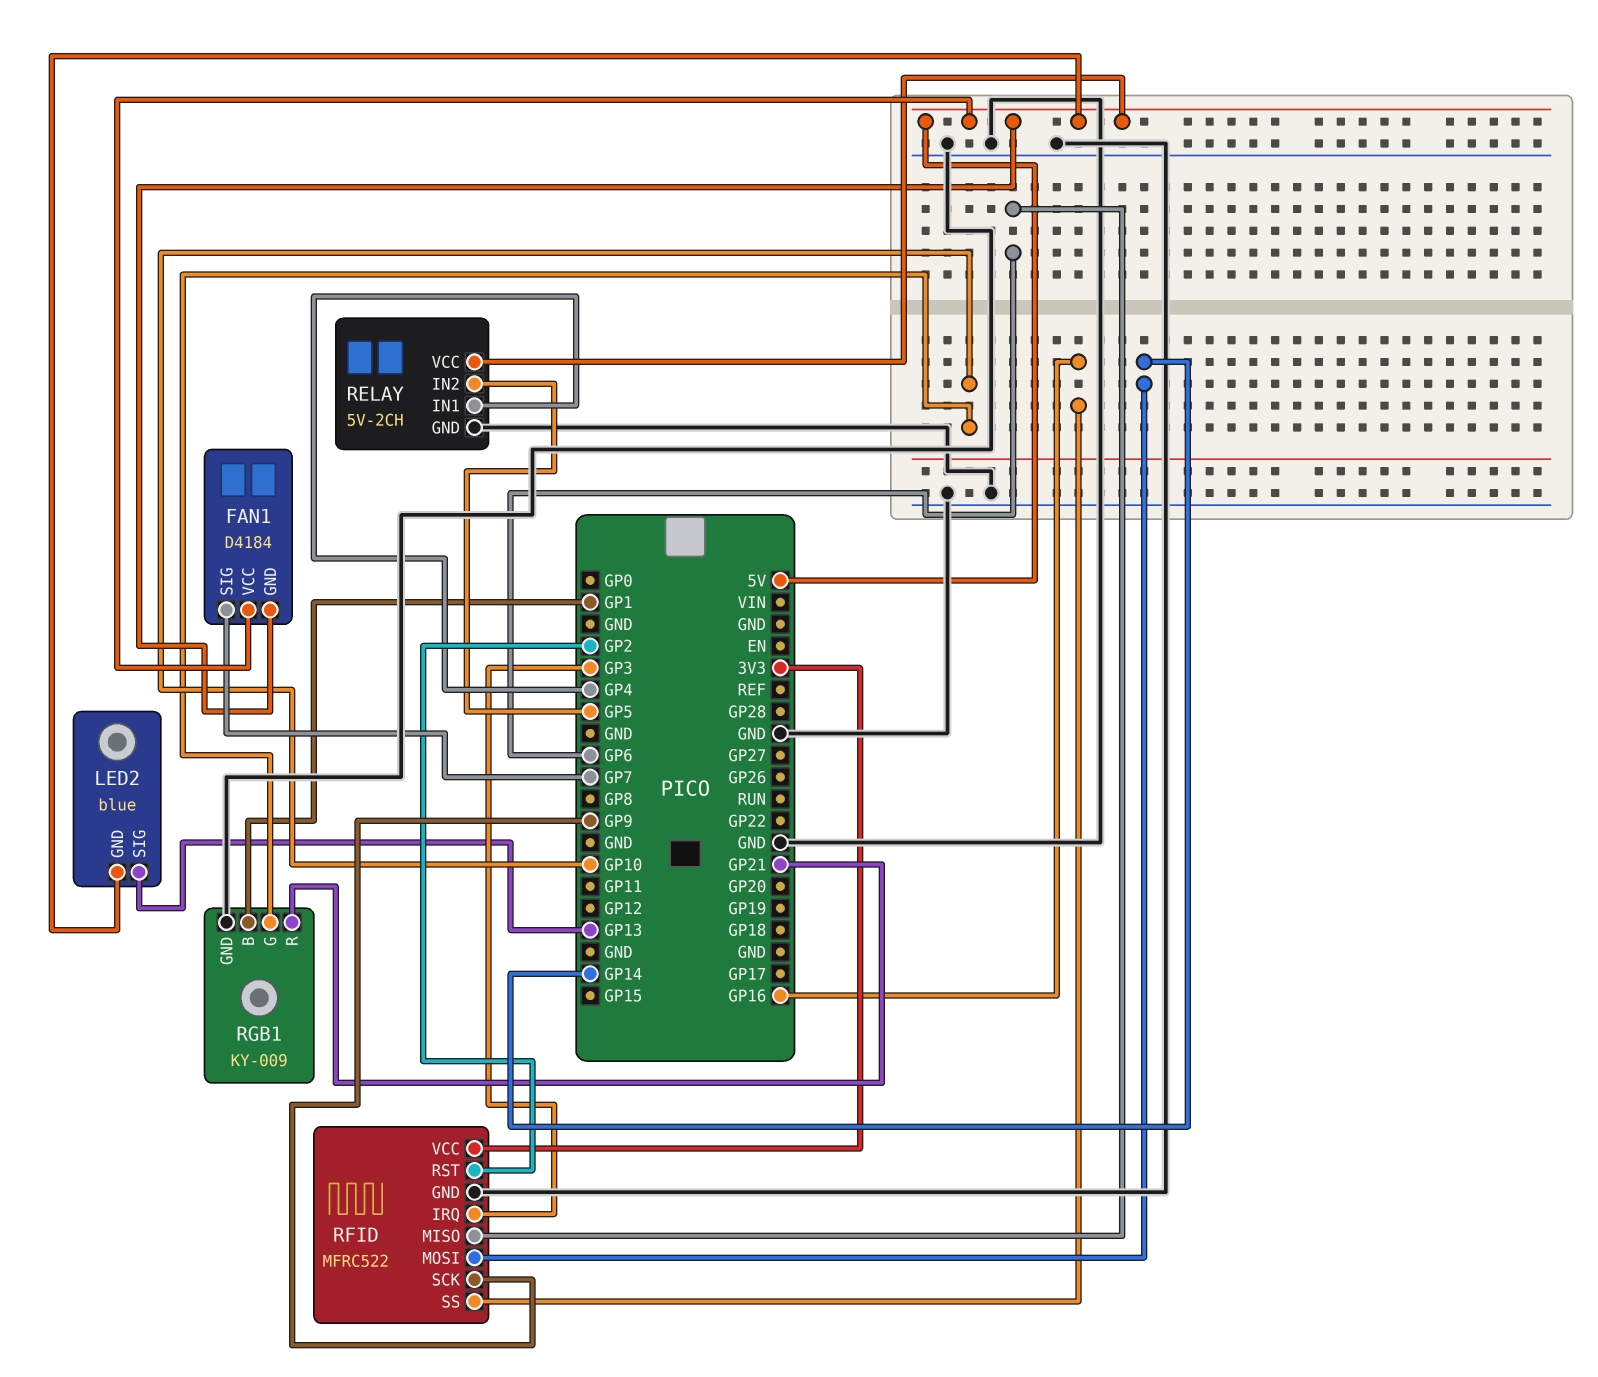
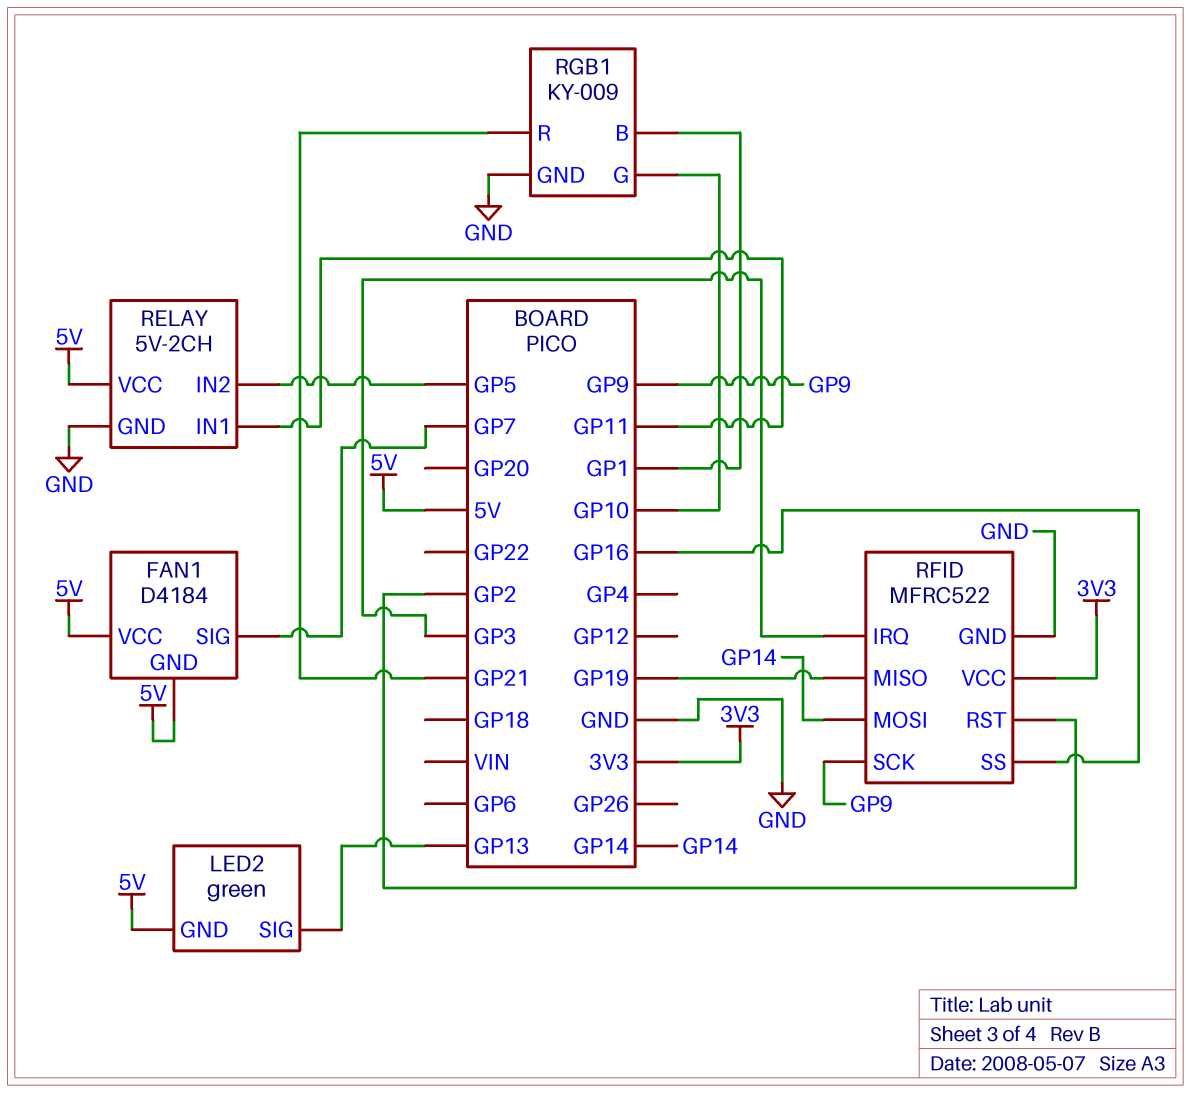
LED2: blue -> green
RELAY pin IN1: GP4 -> GP11
RFID pin MISO: GP6 -> GP19

